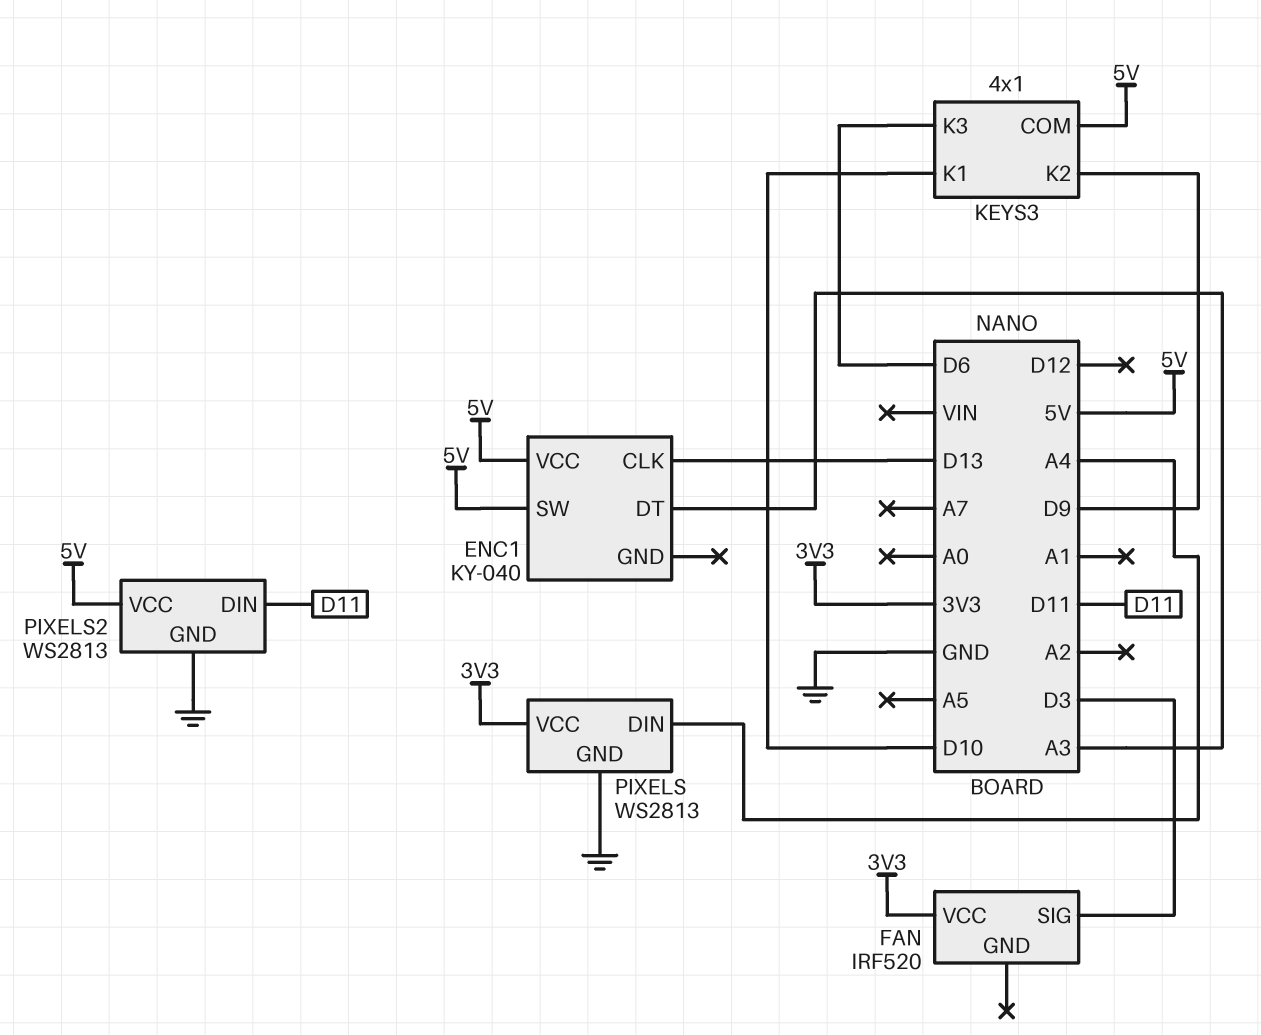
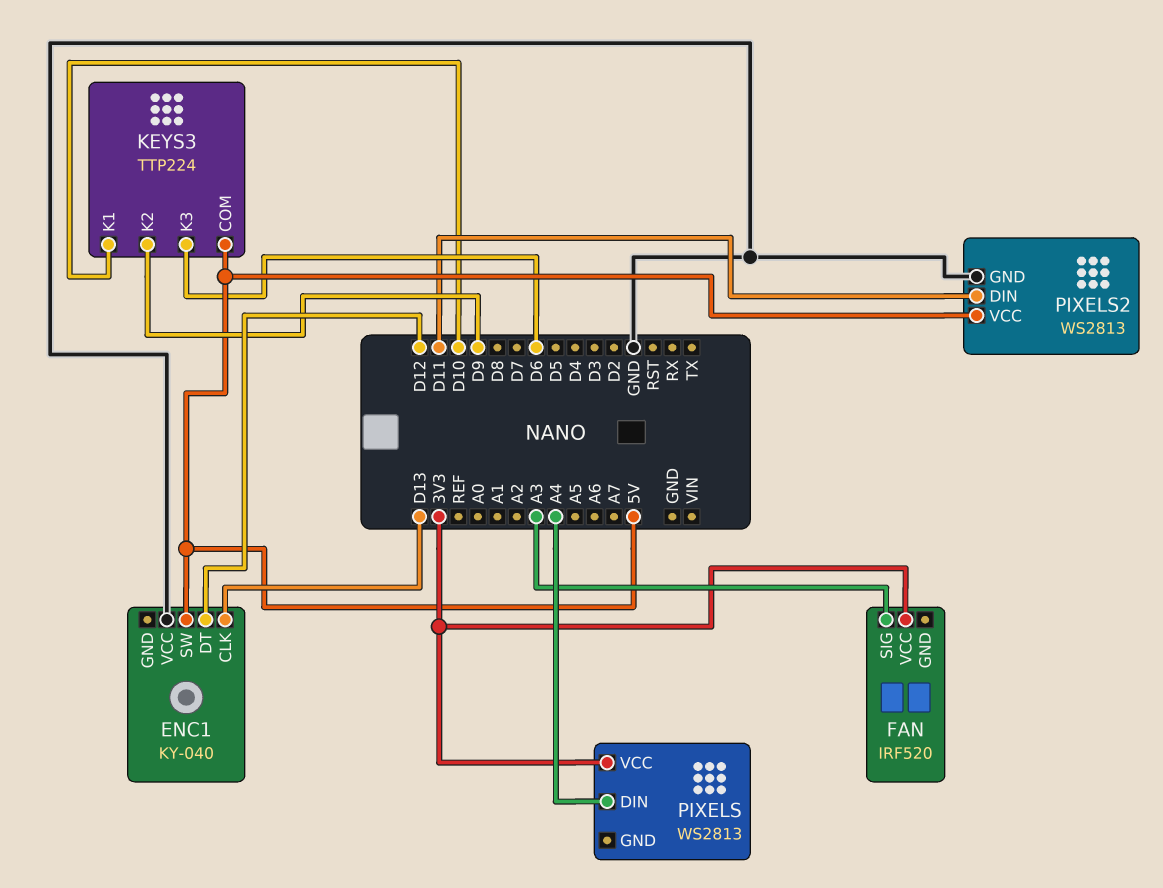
ENC1 pin DT: A3 -> D12
ENC1 pin VCC: 5V -> GND
FAN pin SIG: D3 -> A3
KEYS3: 4x1 -> TTP224
PIXELS pin GND: GND -> none

